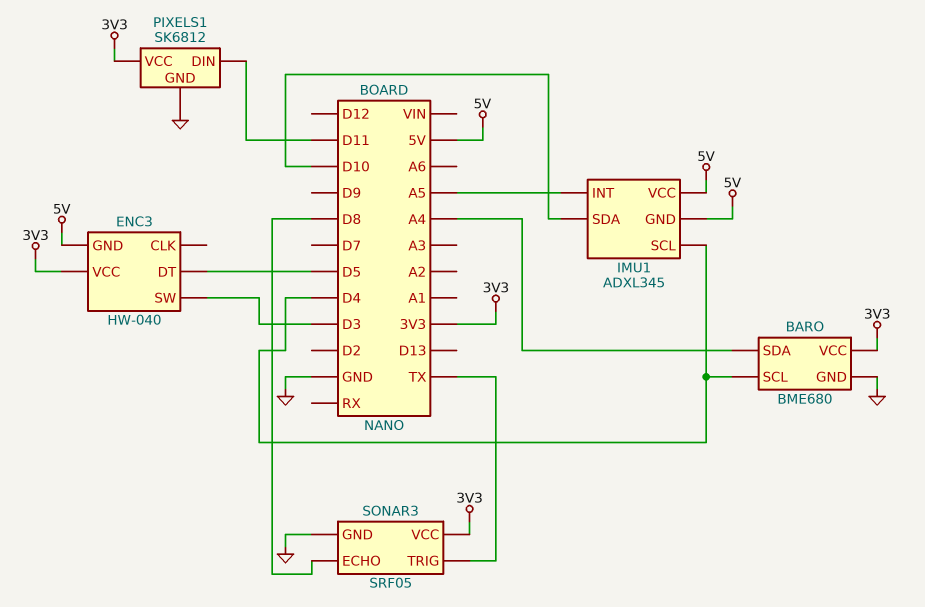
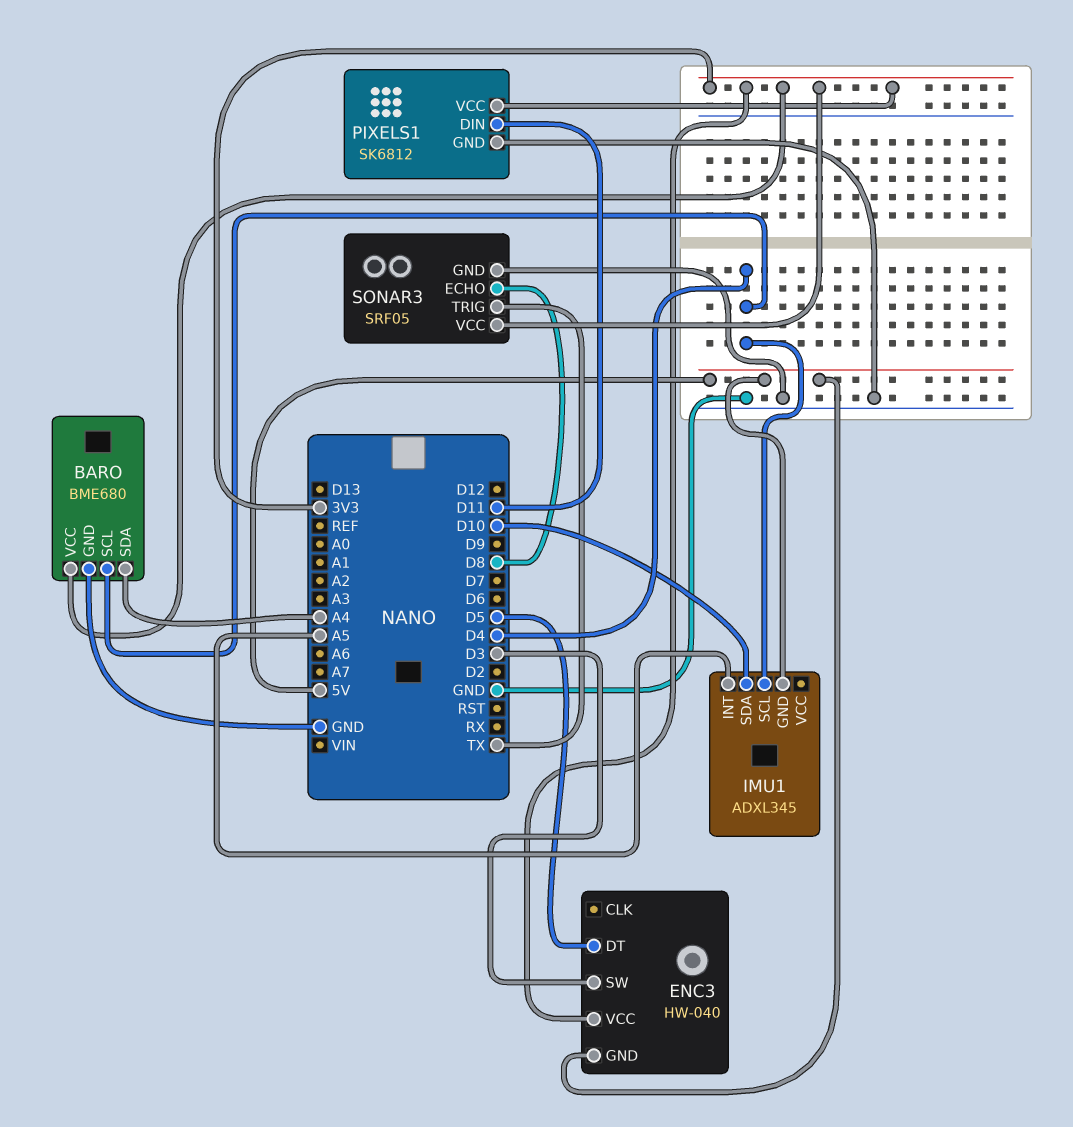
IMU1 pin VCC: 5V -> none

